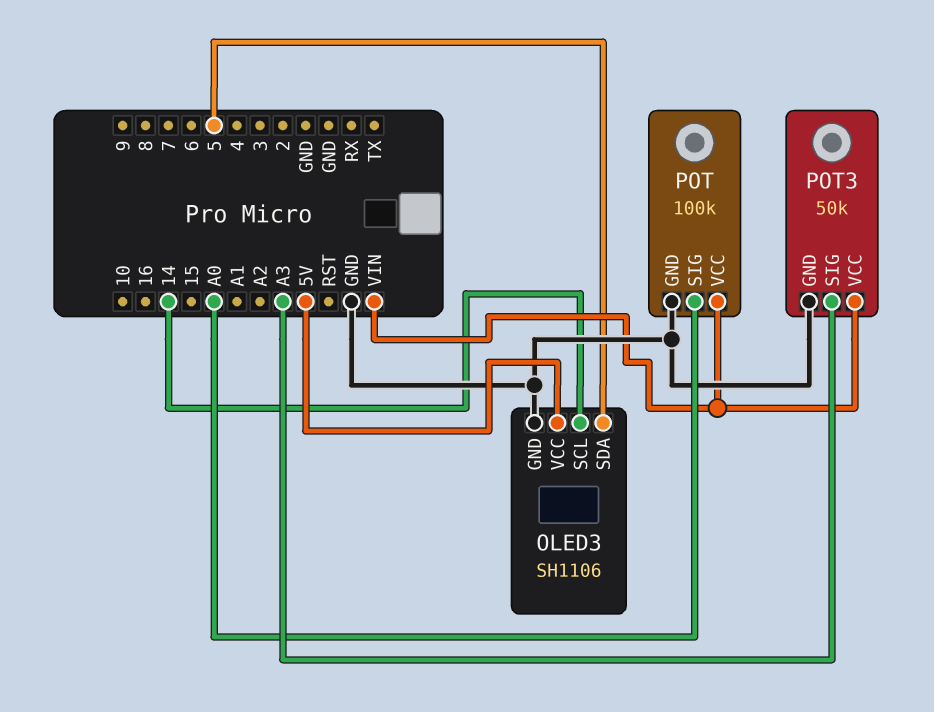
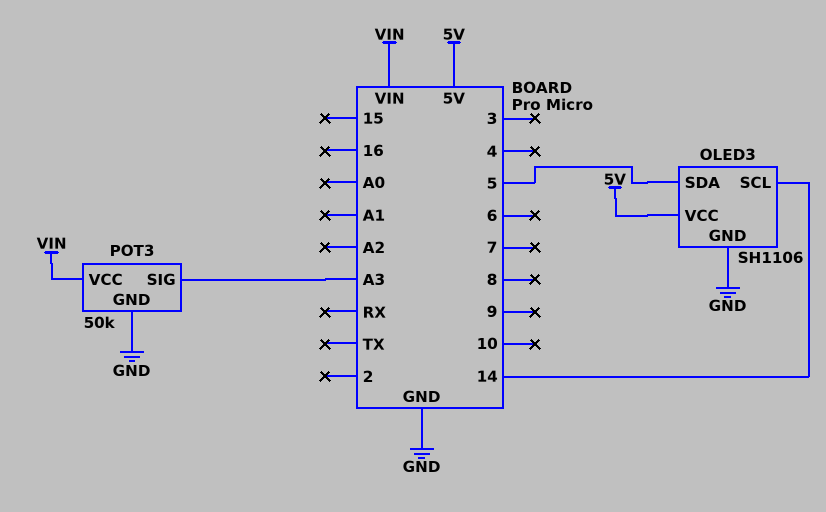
POT: 100k -> none
POT pin GND: GND -> none
POT pin SIG: A0 -> none
POT pin VCC: VIN -> none

